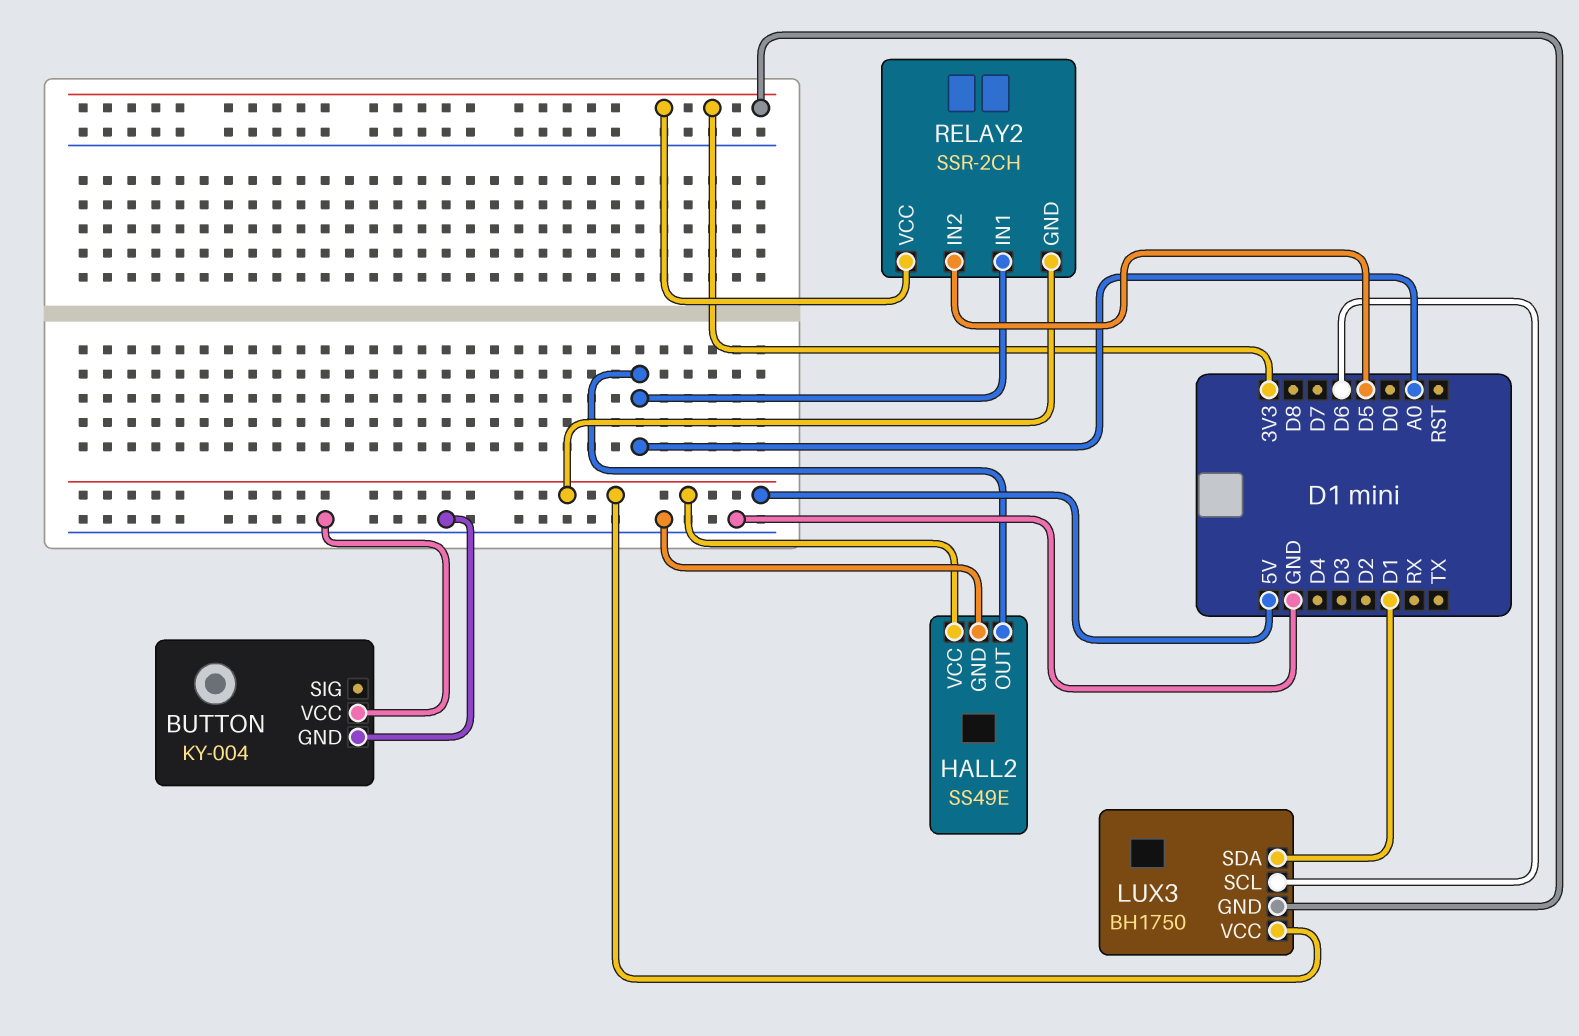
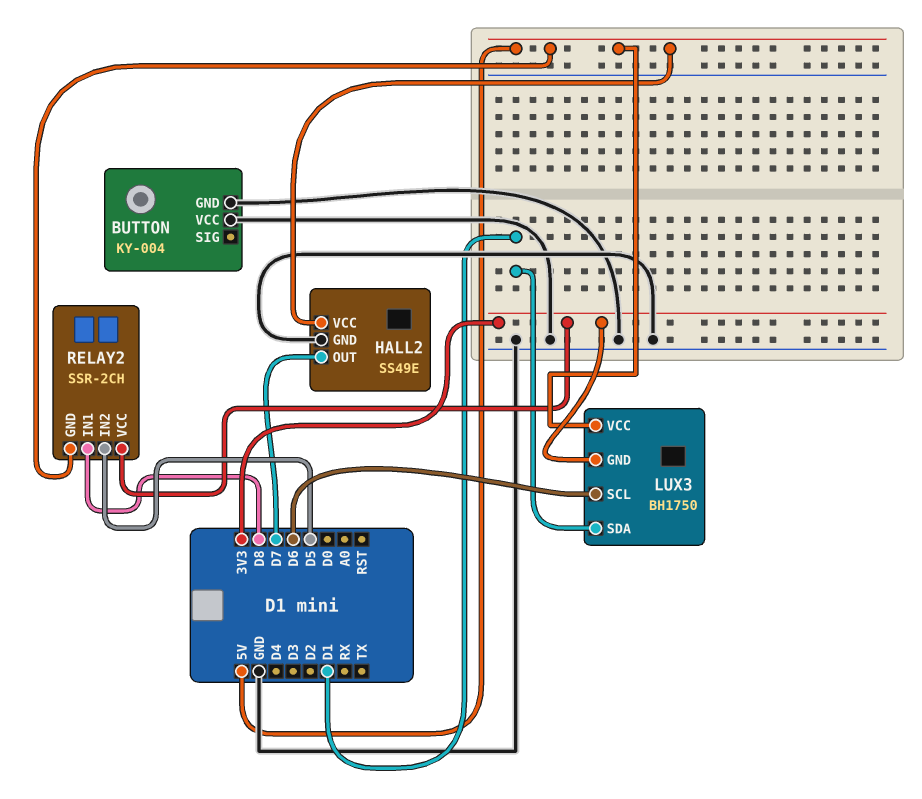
HALL2 pin OUT: A0 -> D7
RELAY2 pin IN1: A0 -> D8

